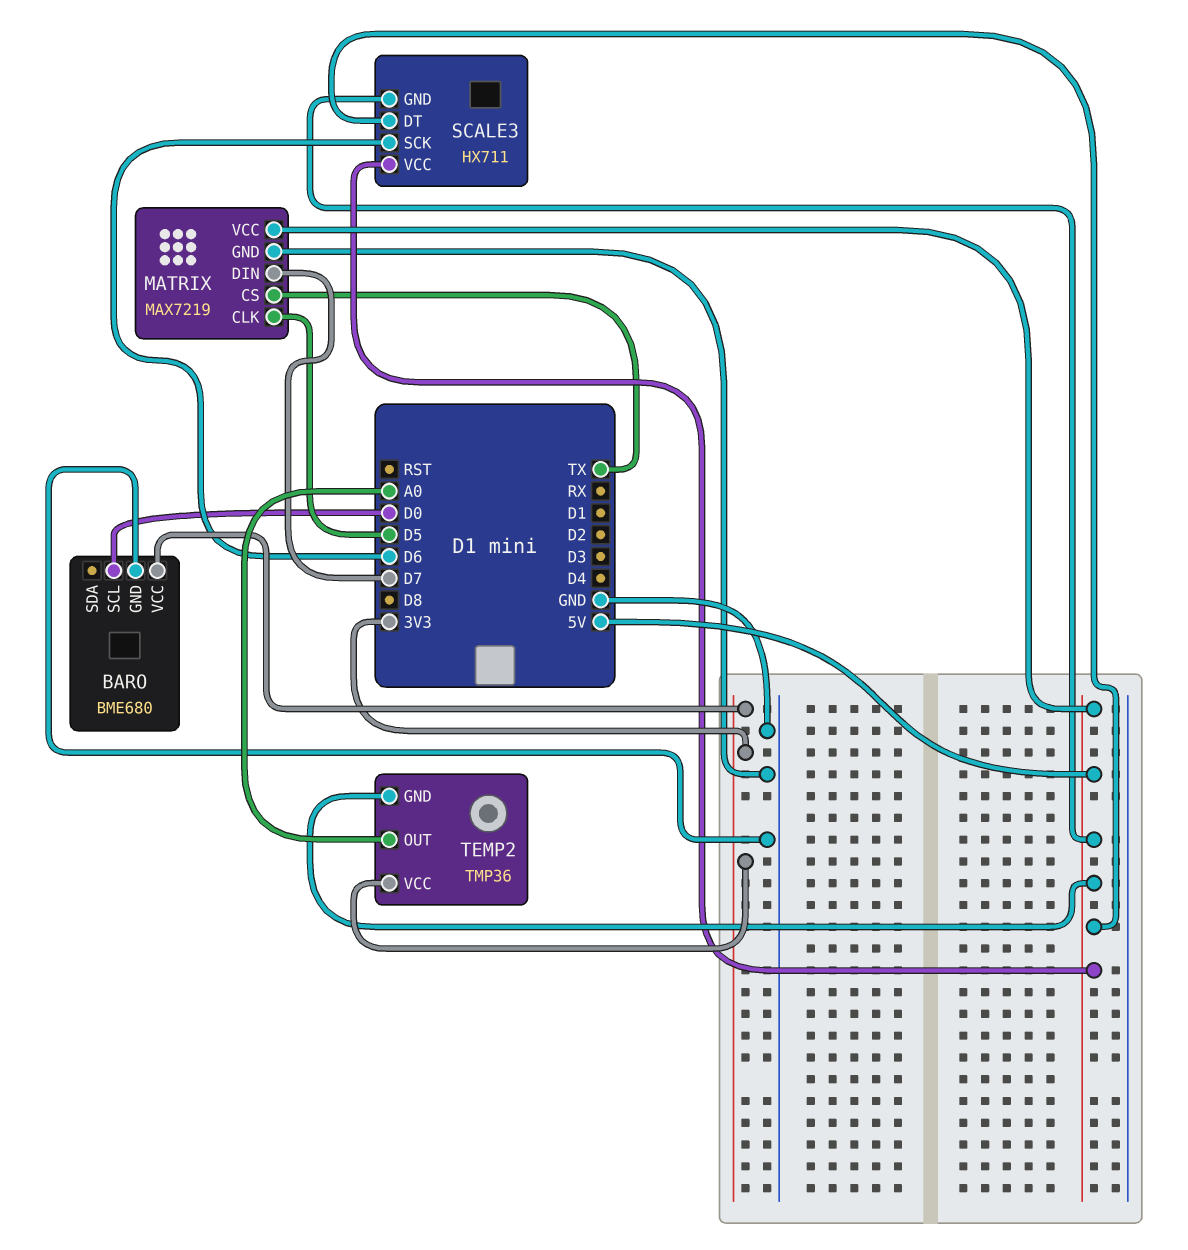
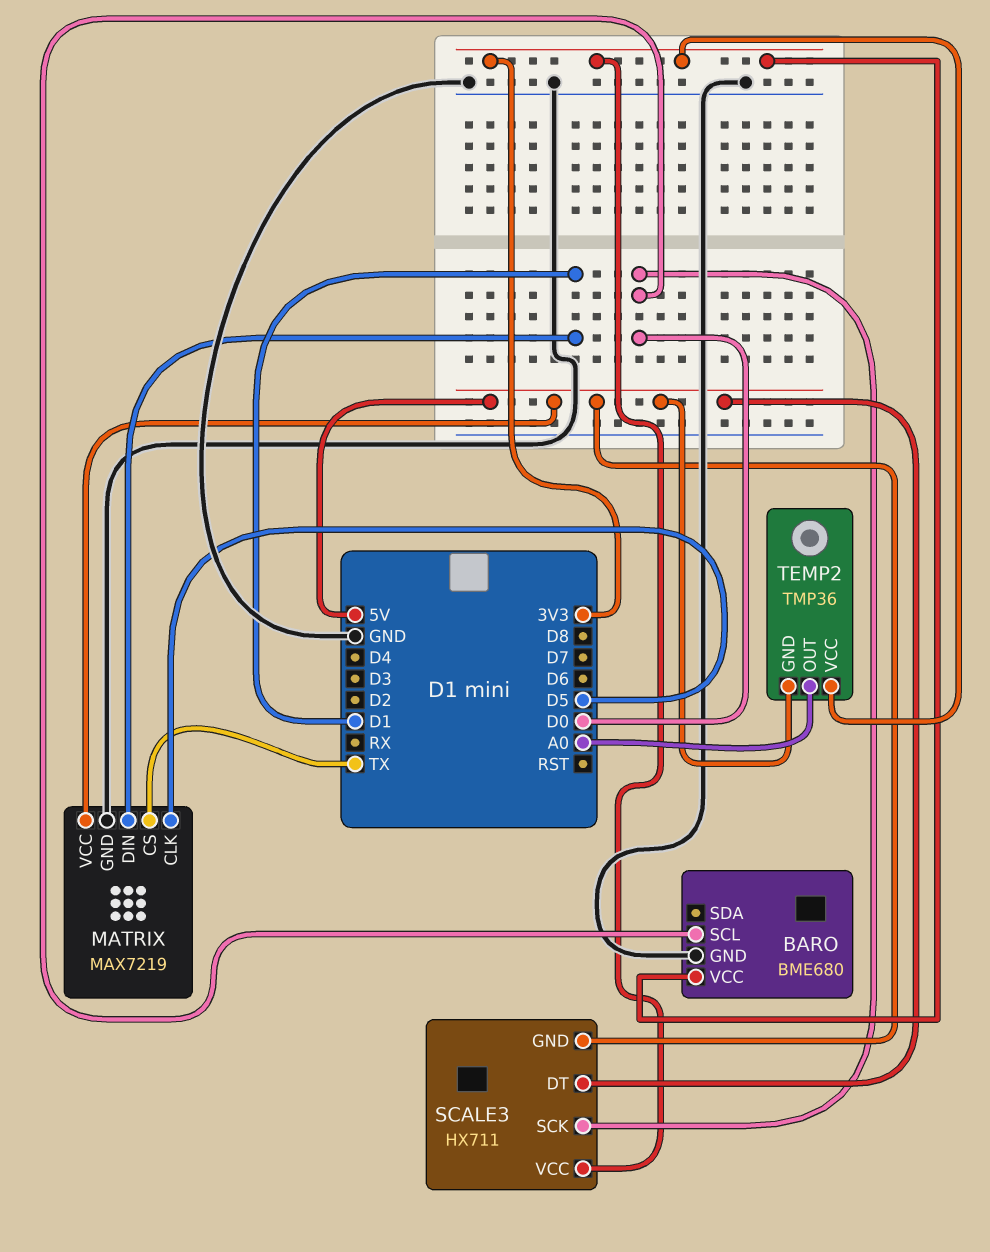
MATRIX pin DIN: D7 -> D1
SCALE3 pin SCK: D6 -> D0
SCALE3 pin VCC: 5V -> 3V3

